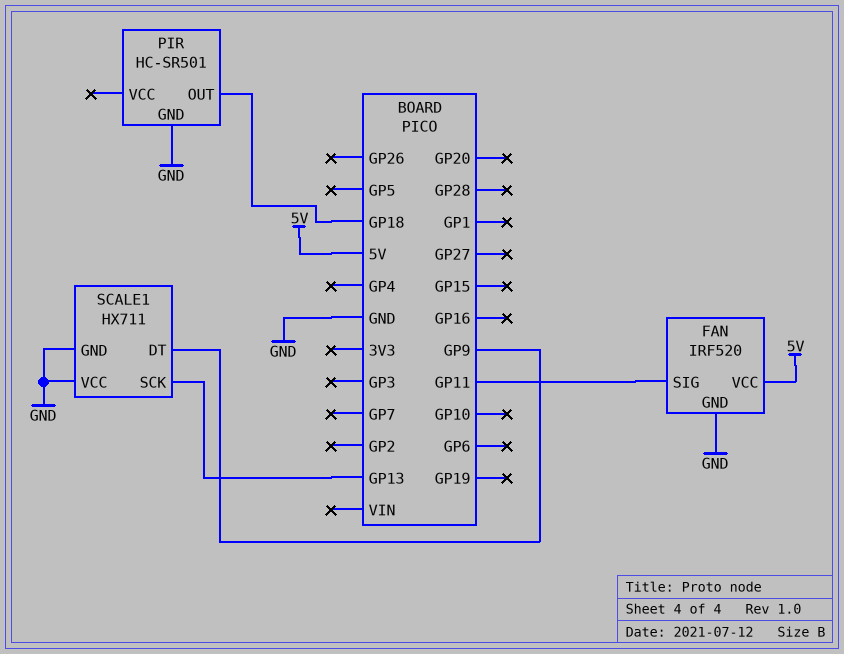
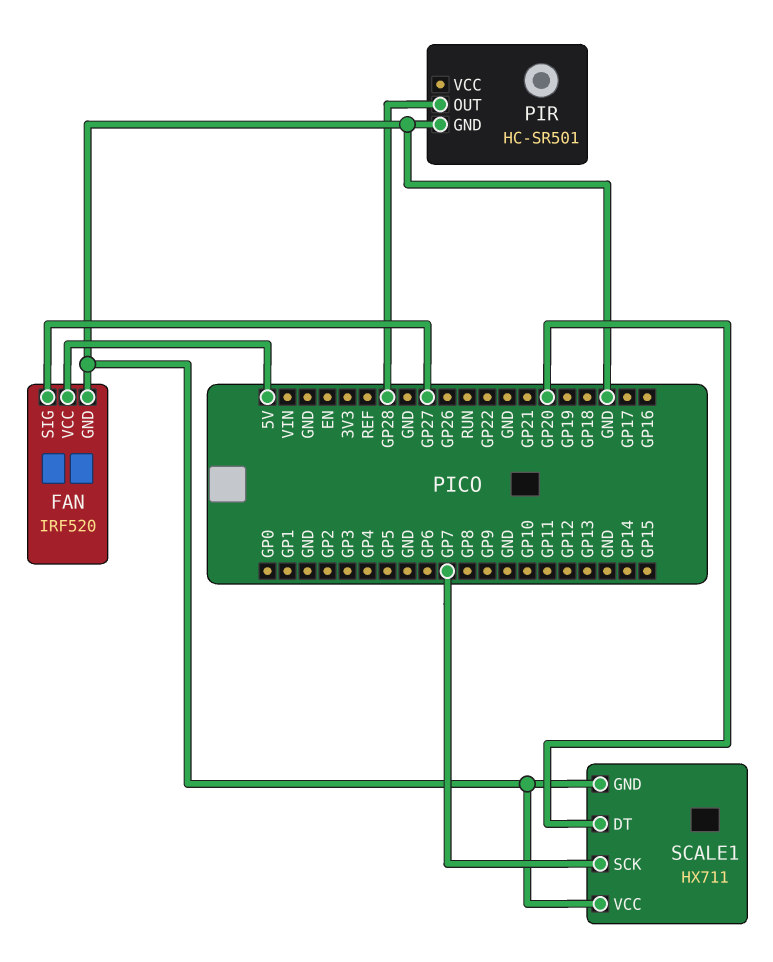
FAN pin SIG: GP11 -> GP27
PIR pin OUT: GP18 -> GP28
SCALE1 pin DT: GP9 -> GP20
SCALE1 pin SCK: GP13 -> GP7

